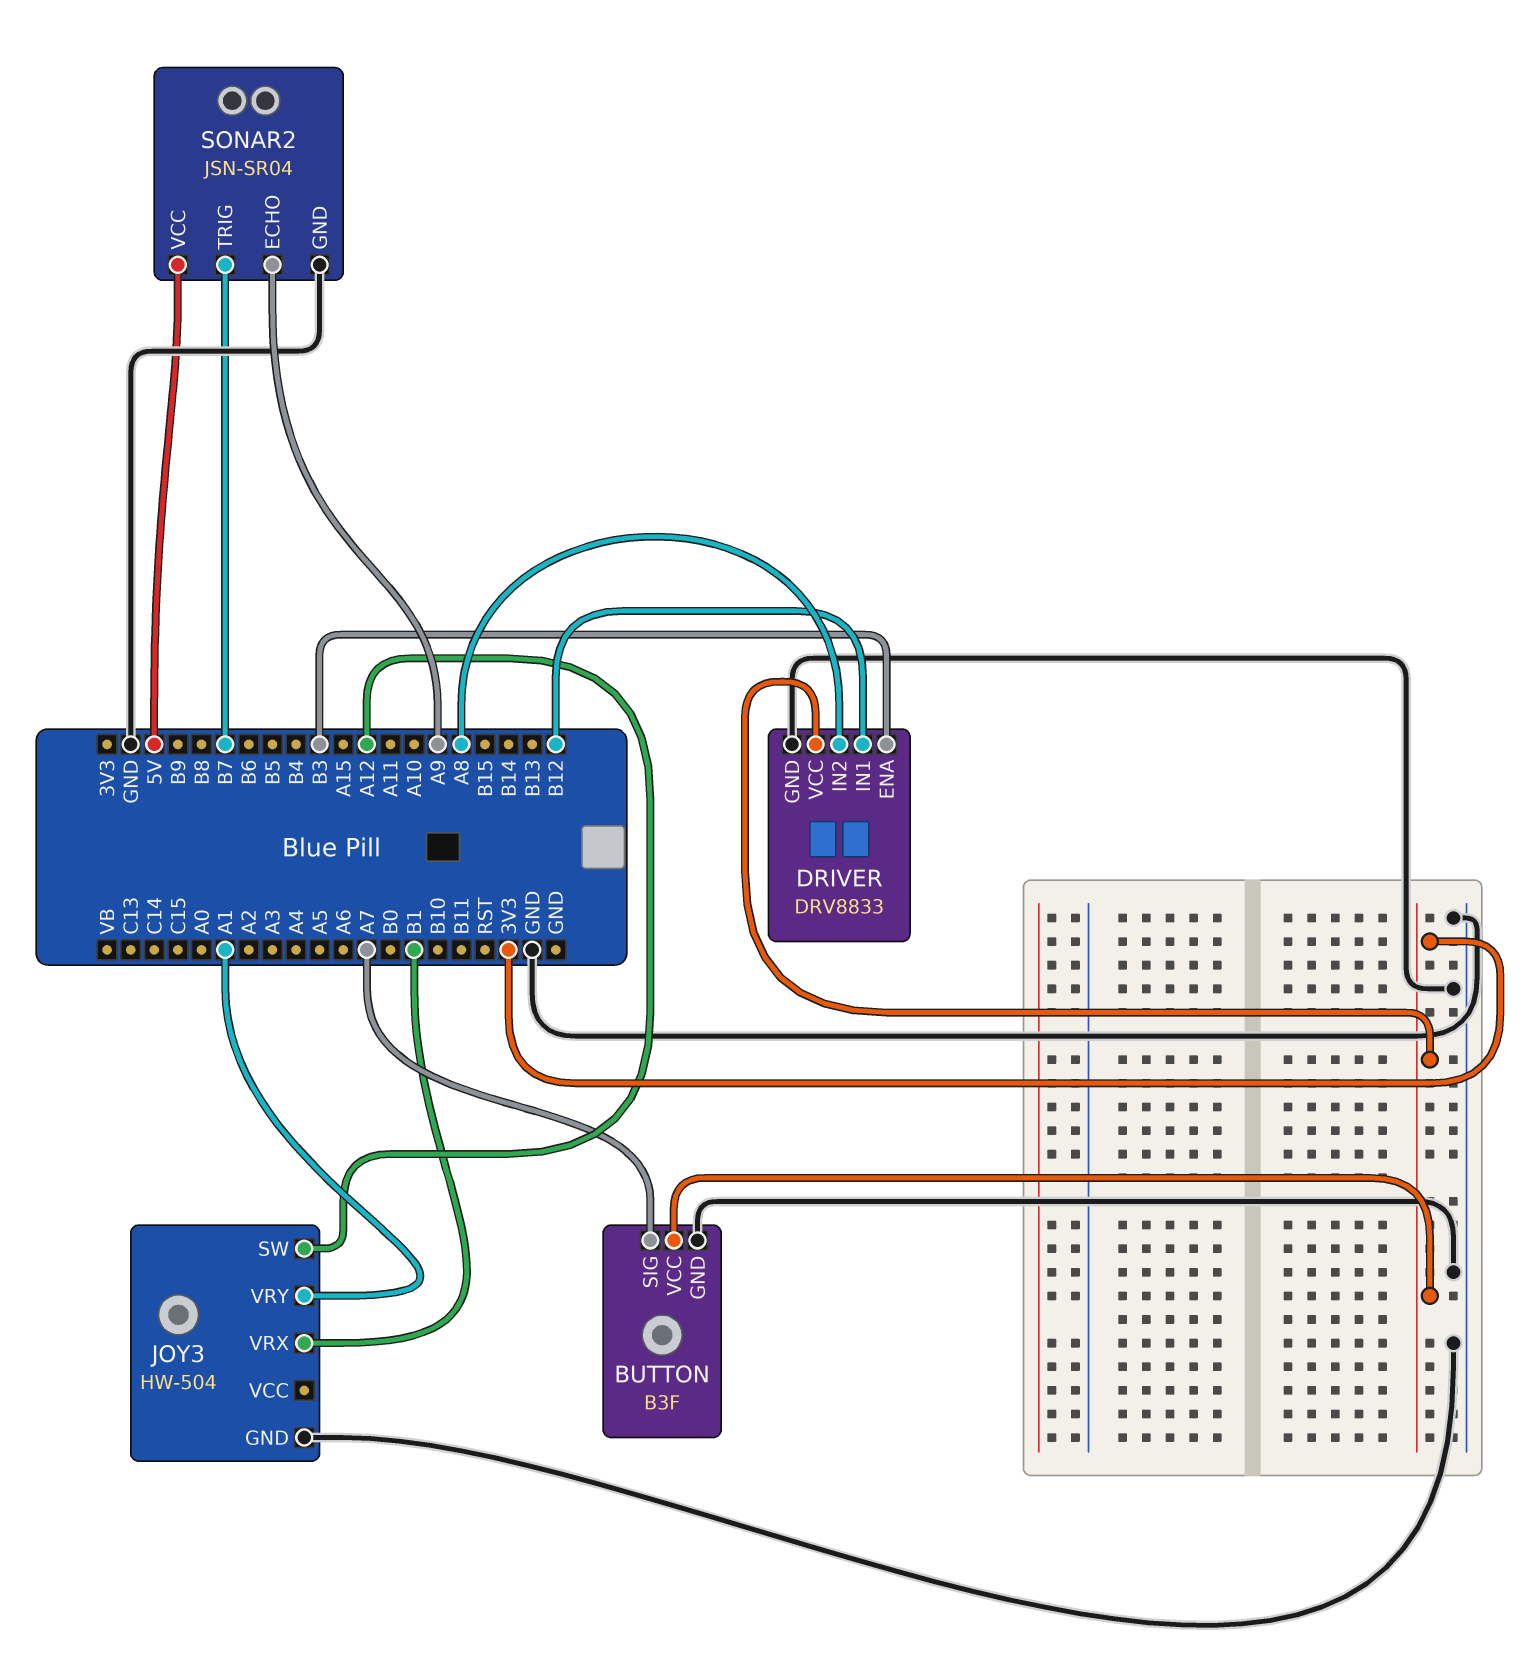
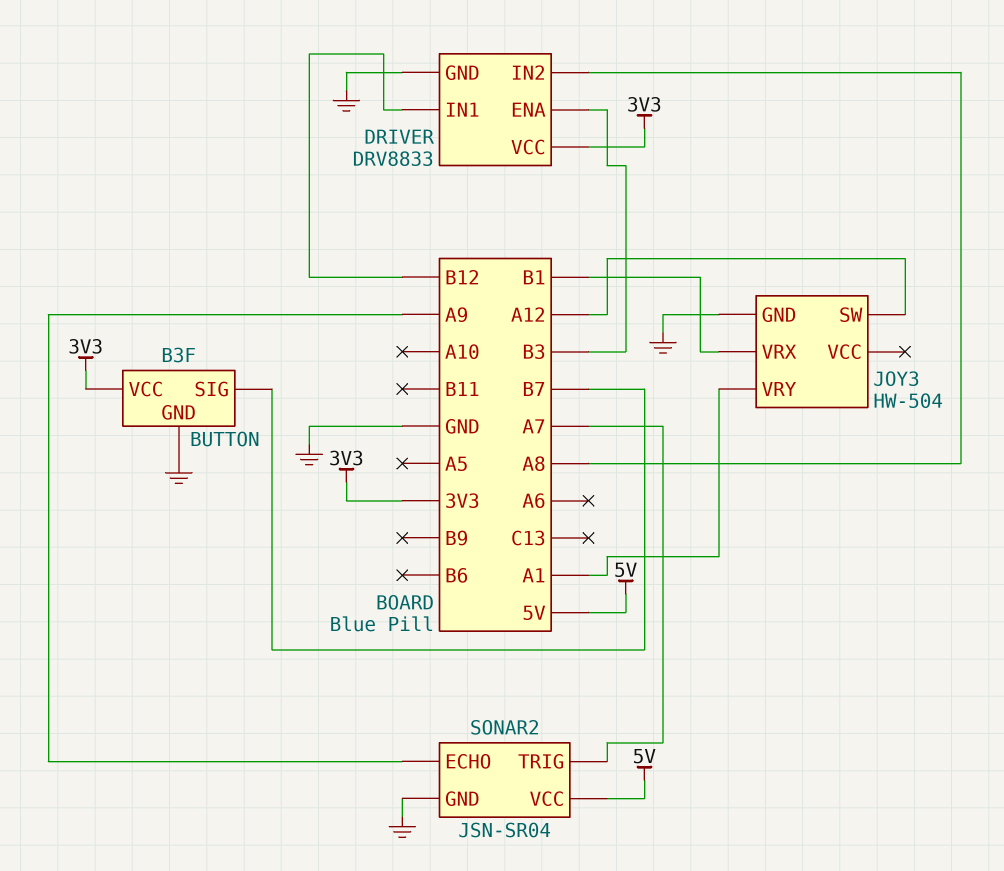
BUTTON pin SIG: A7 -> B7
SONAR2 pin TRIG: B7 -> A7

